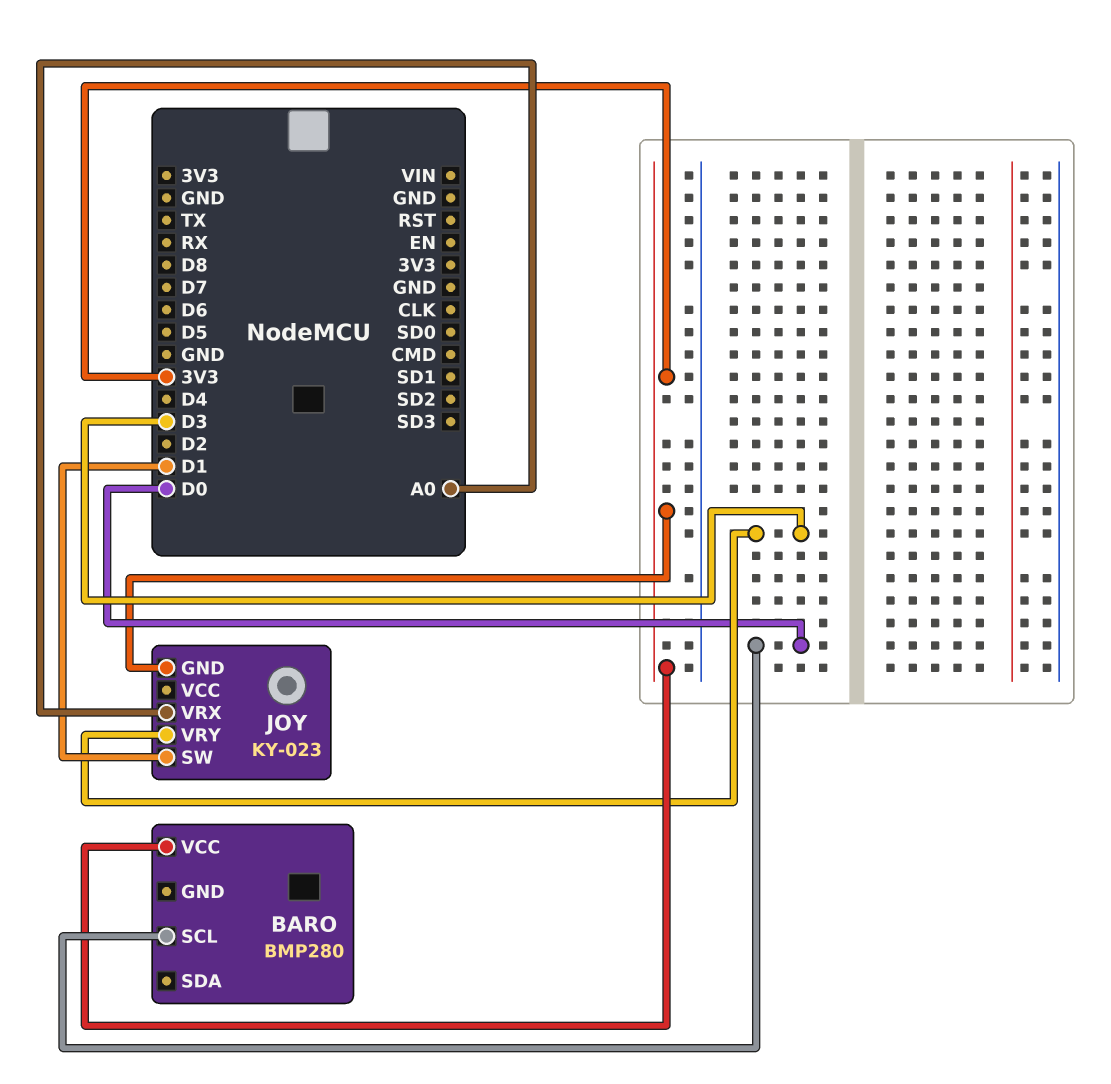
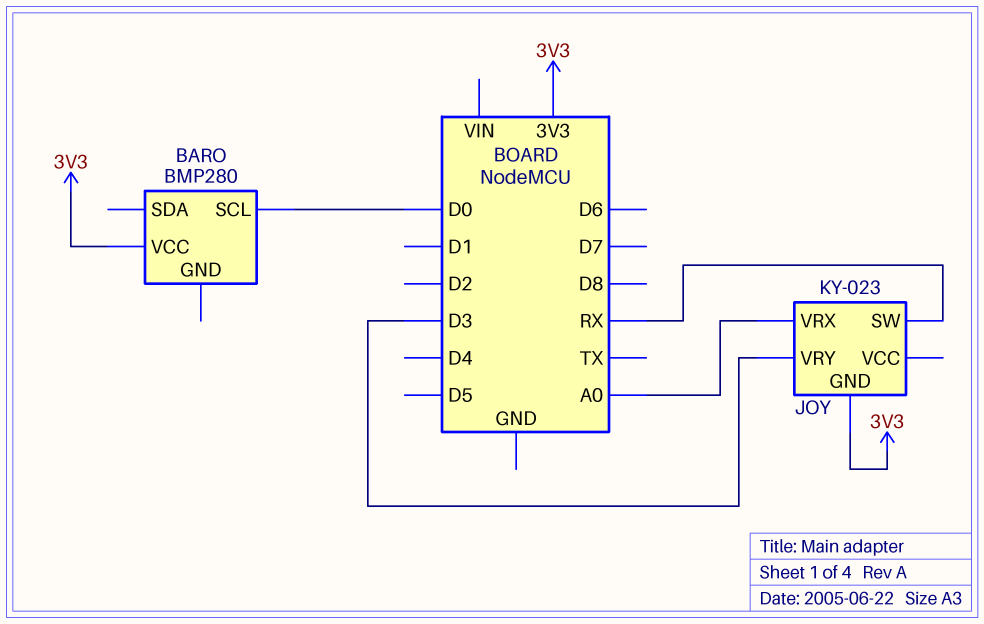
JOY pin SW: D1 -> RX

